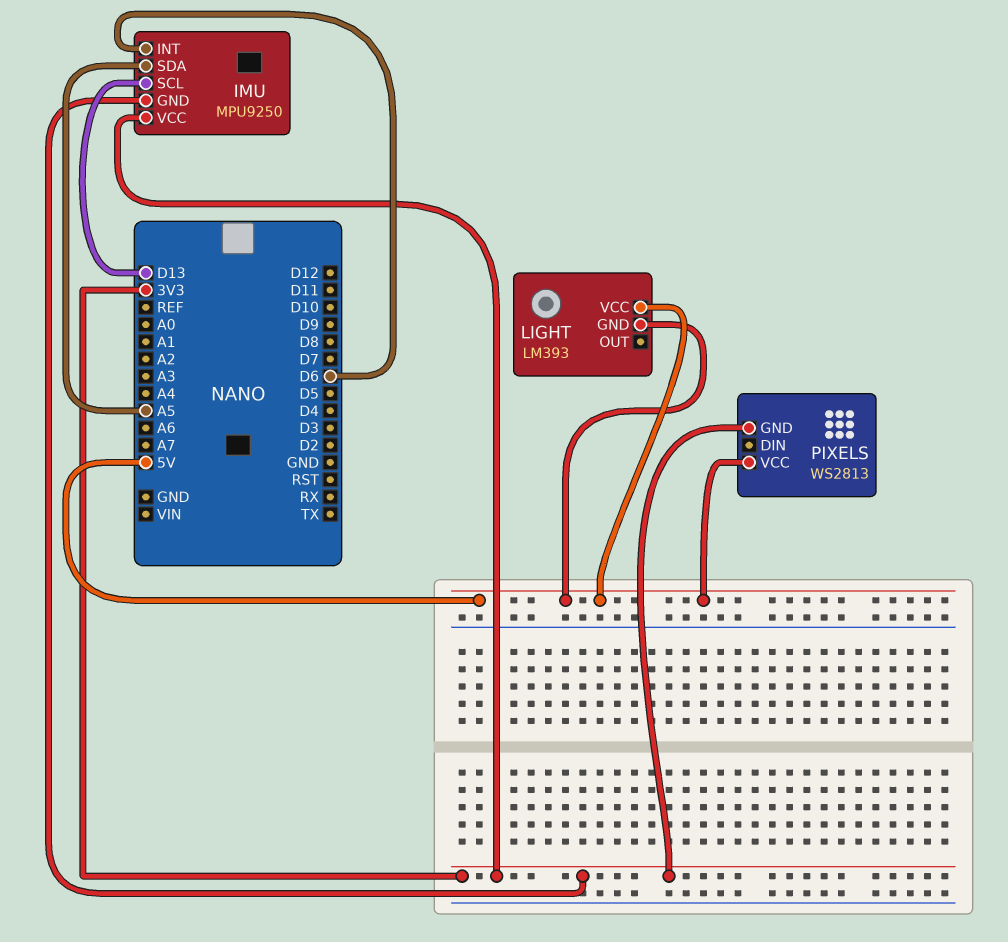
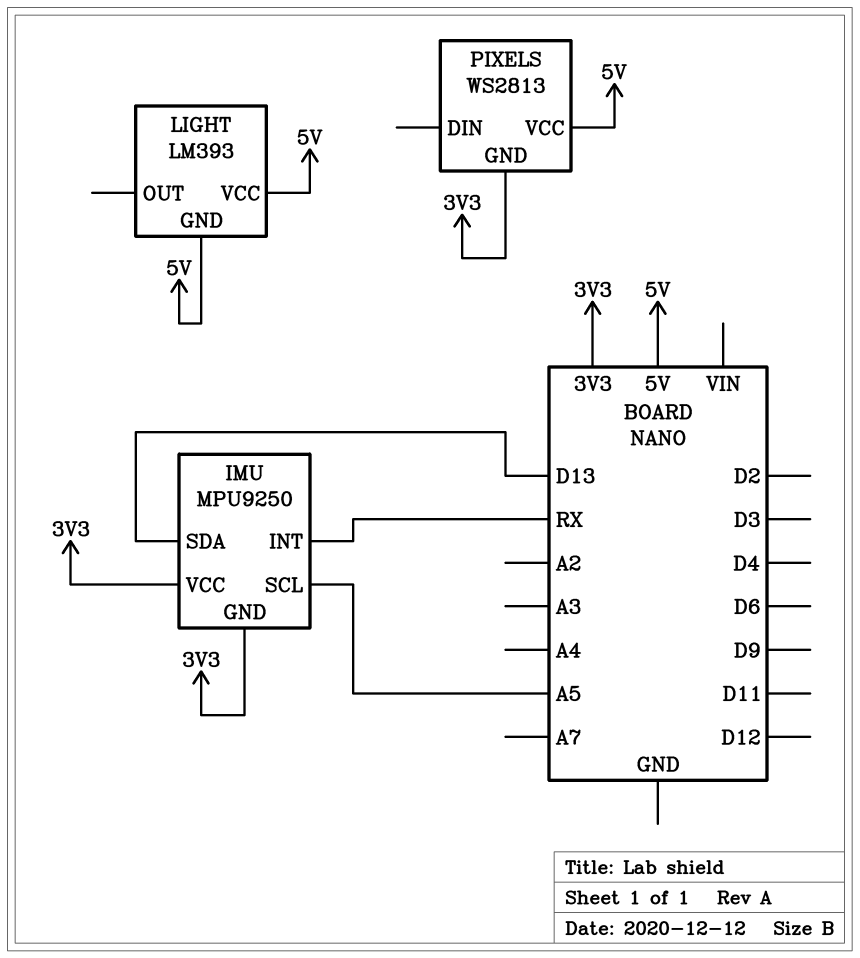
IMU pin INT: D6 -> RX
IMU pin SCL: D13 -> A5
IMU pin SDA: A5 -> D13

